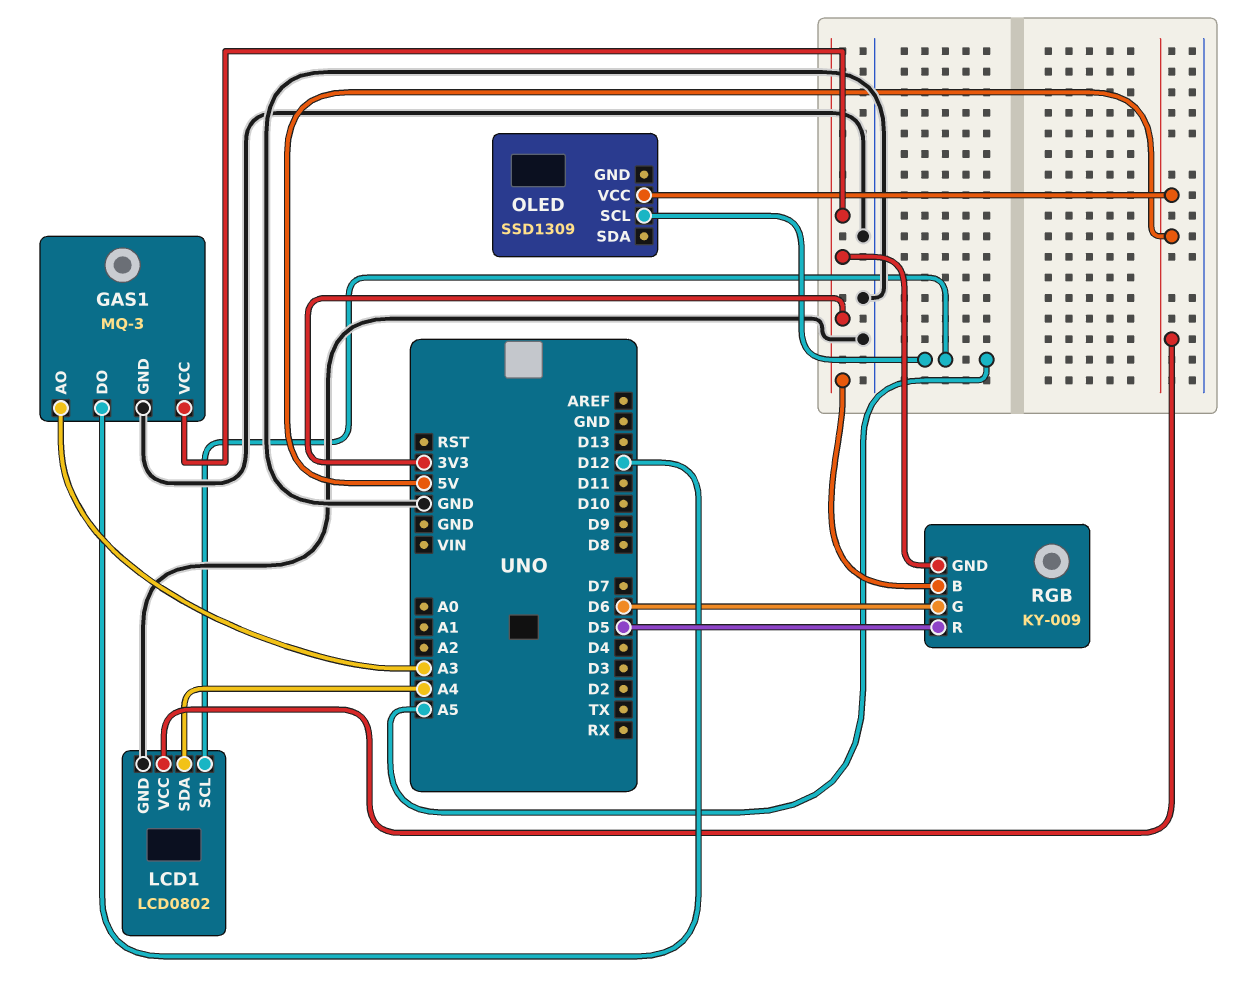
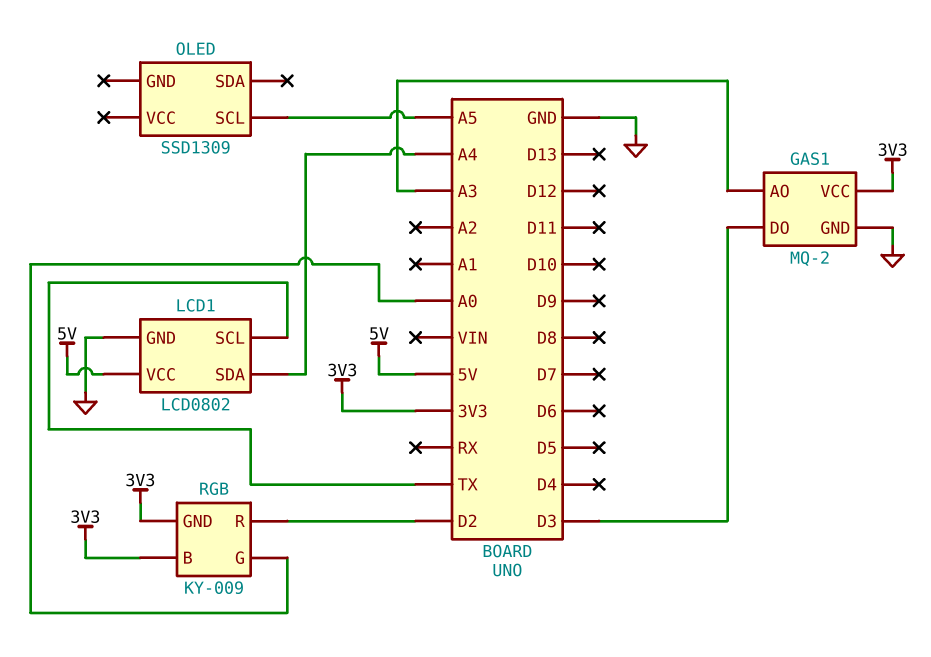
GAS1: MQ-3 -> MQ-2
GAS1 pin DO: D12 -> D3
LCD1 pin SCL: A5 -> TX
OLED pin VCC: 5V -> none
RGB pin G: D6 -> A0
RGB pin R: D5 -> D2

